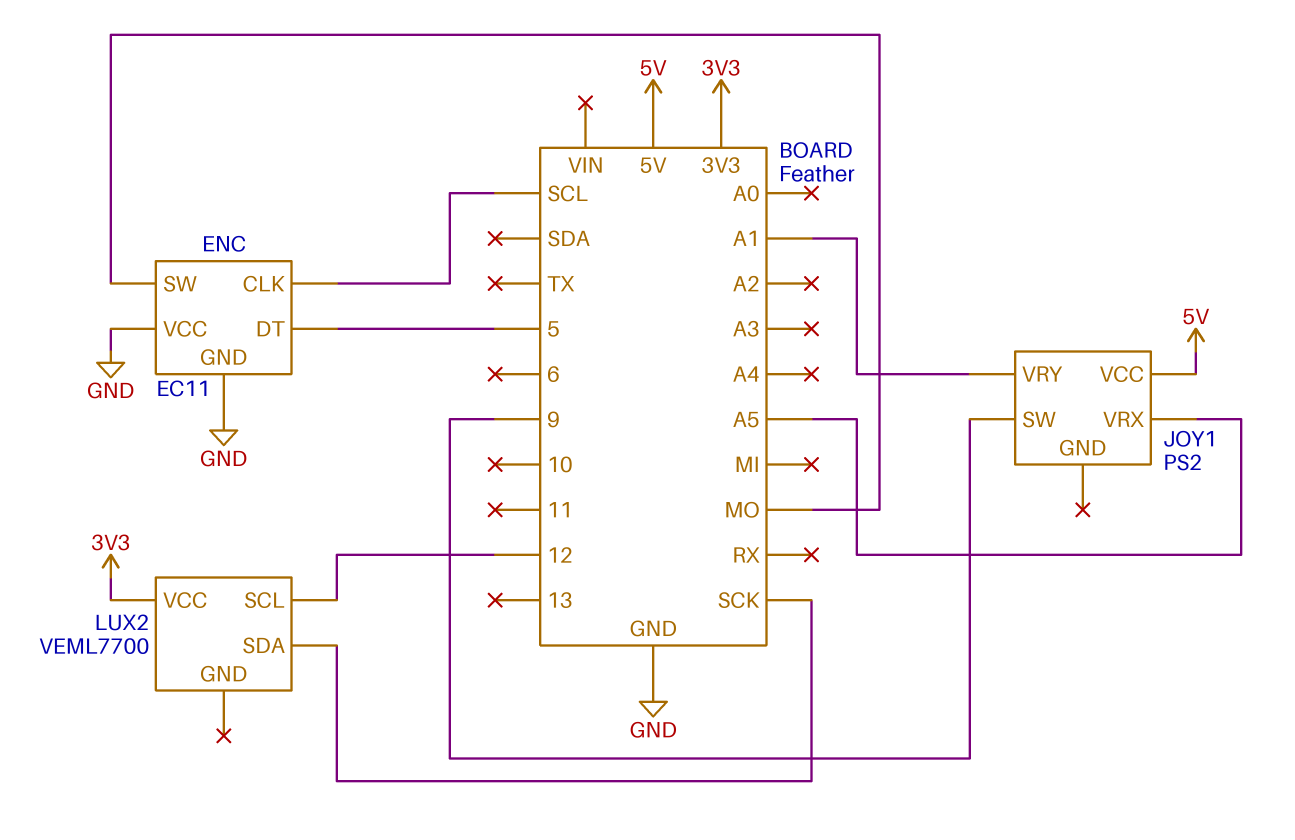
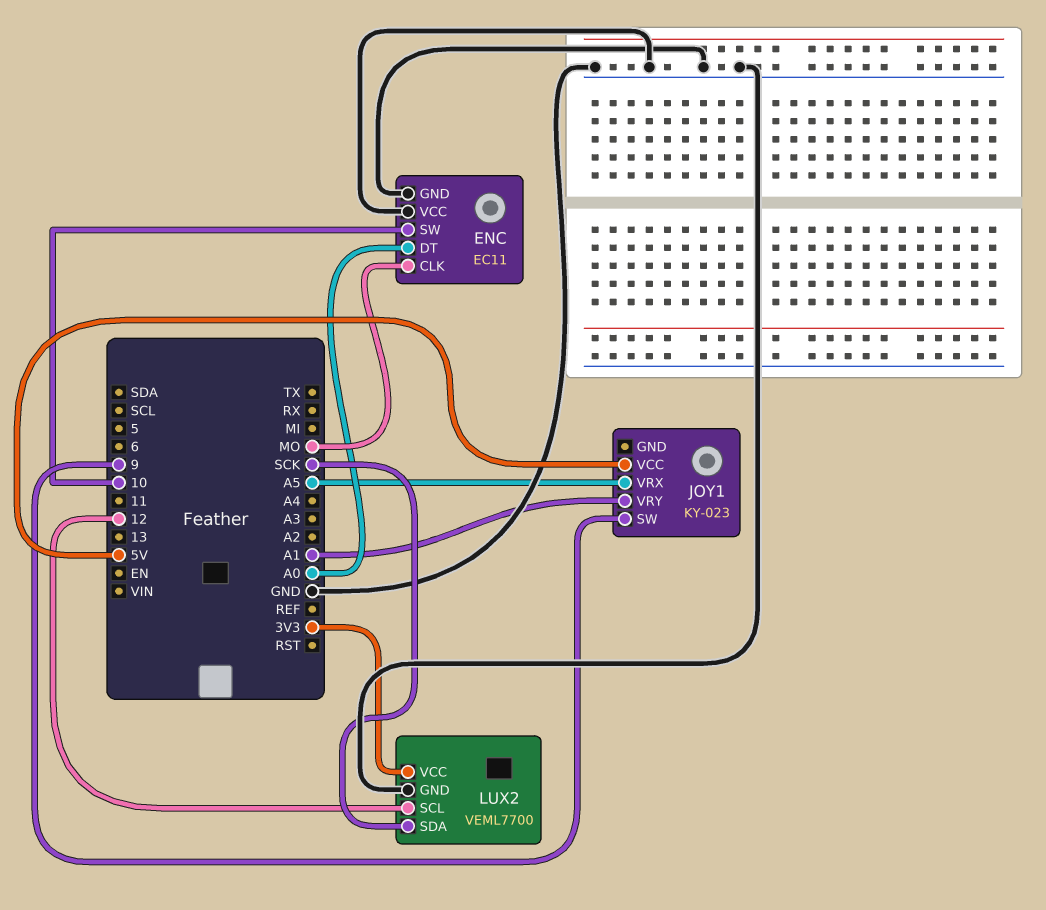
ENC pin CLK: SCL -> MO
ENC pin DT: 5 -> A0
ENC pin SW: MO -> 10
JOY1: PS2 -> KY-023
LUX2 pin GND: none -> GND

